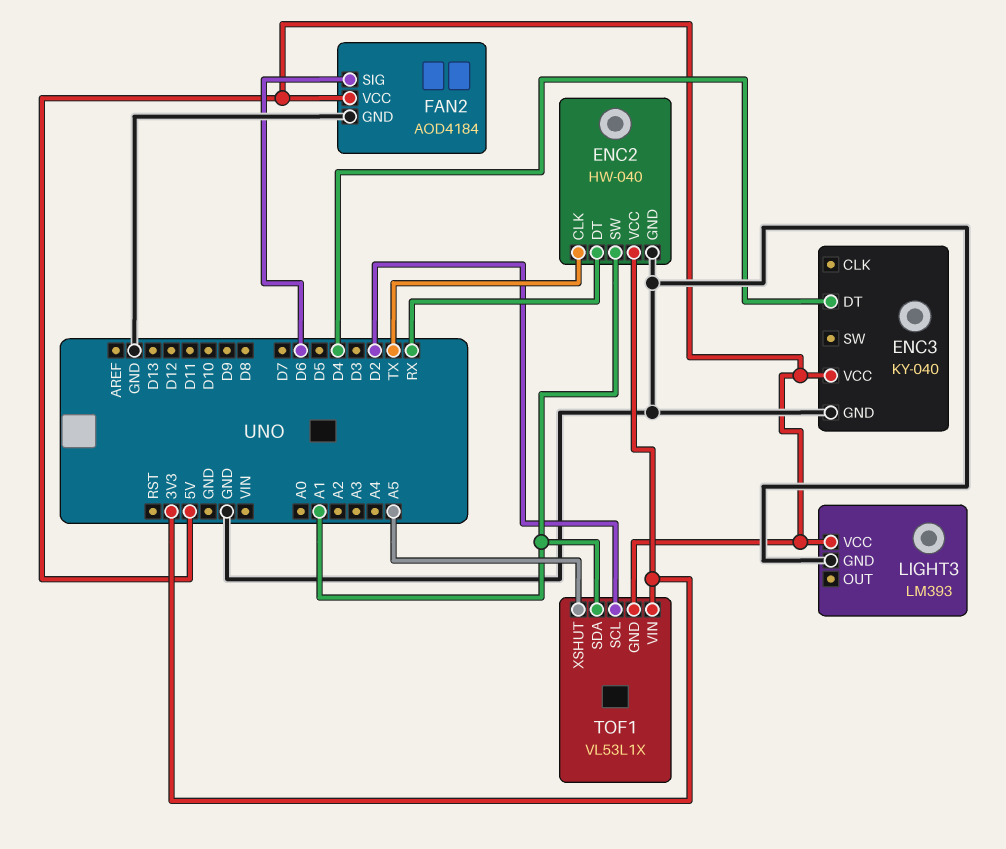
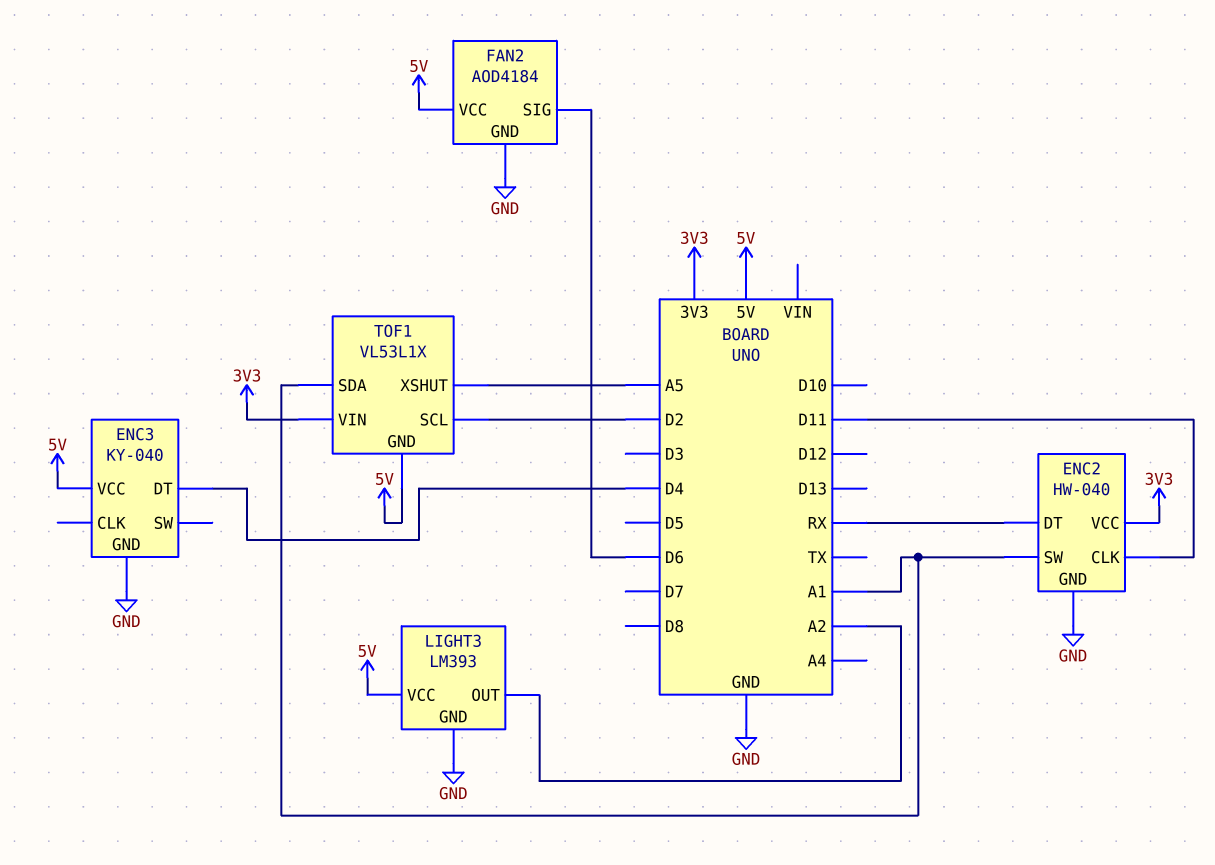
ENC2 pin CLK: TX -> D11
LIGHT3 pin OUT: none -> A2

